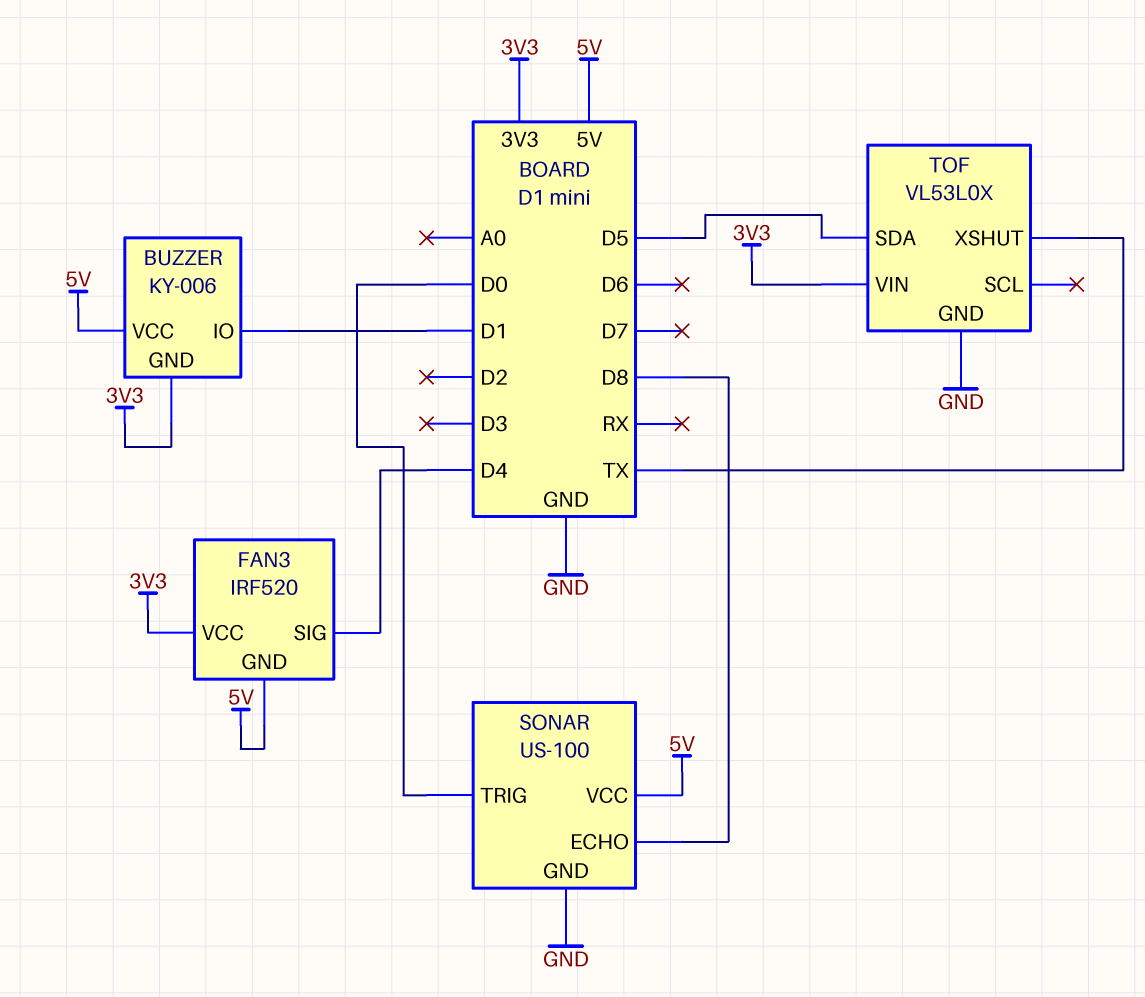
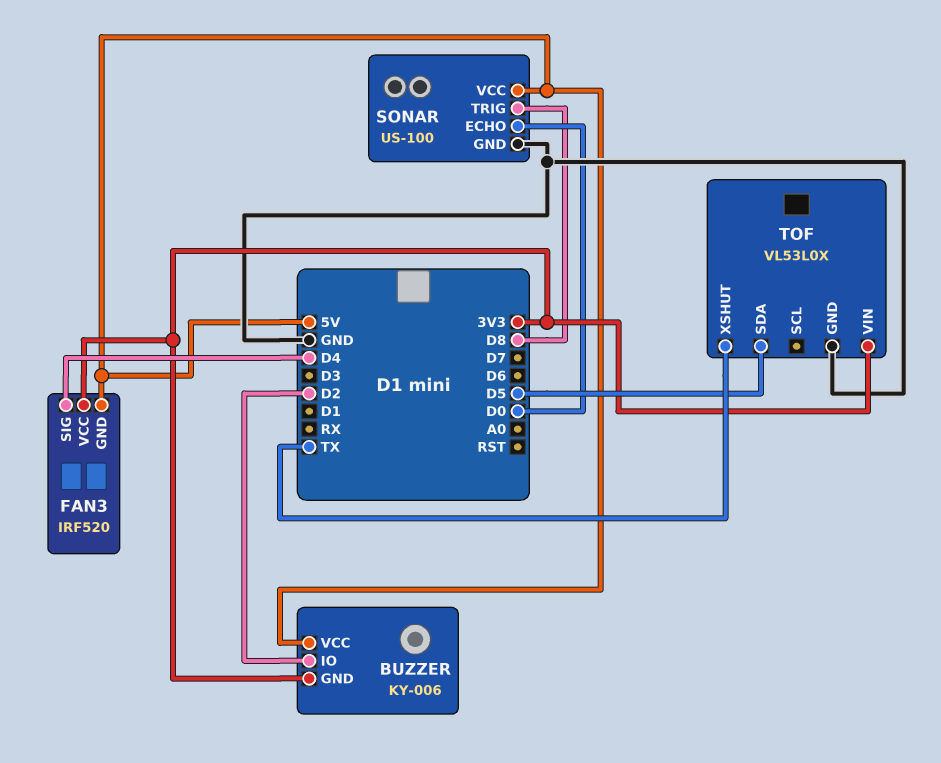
BUZZER pin IO: D1 -> D2
SONAR pin ECHO: D8 -> D0
SONAR pin TRIG: D0 -> D8

